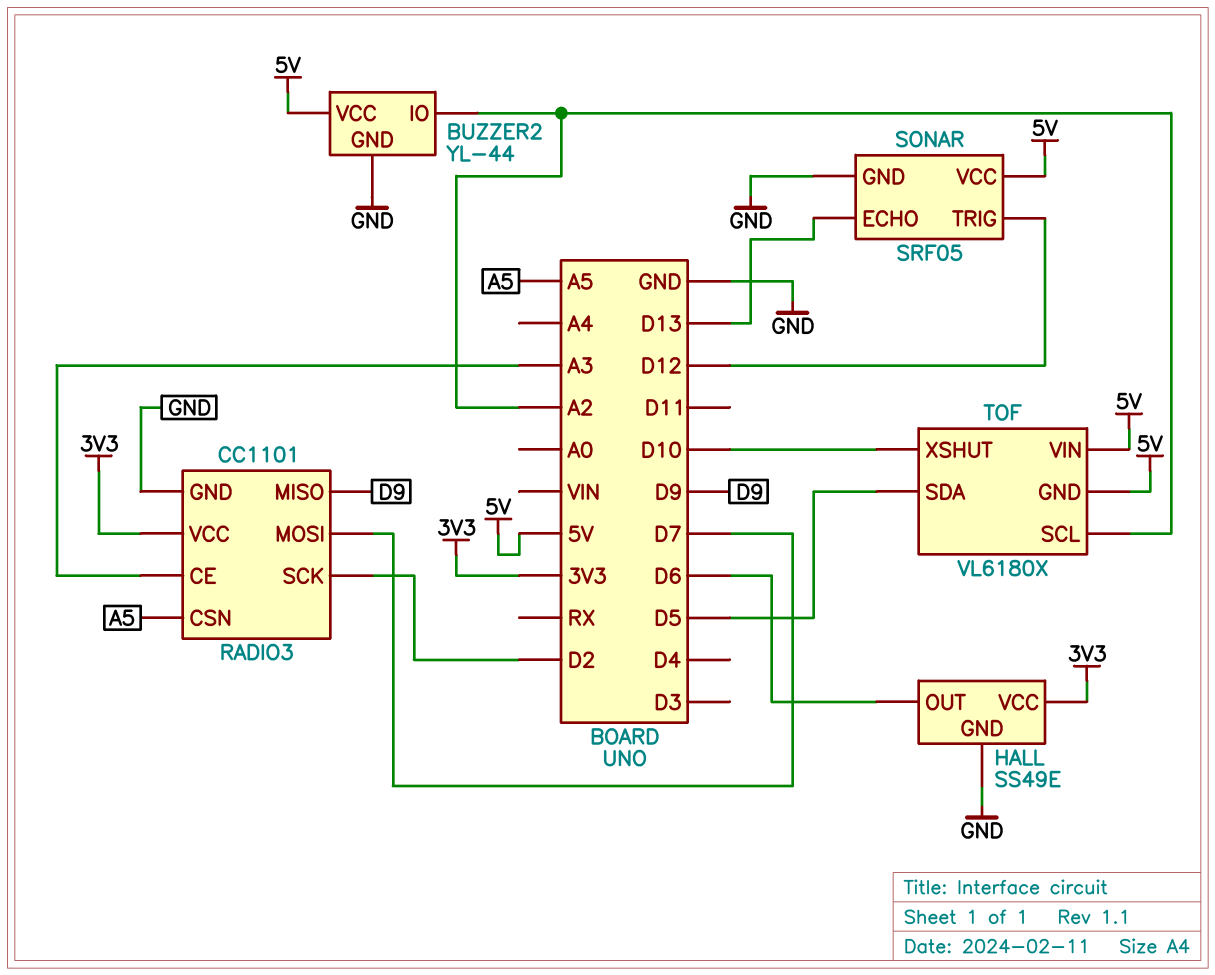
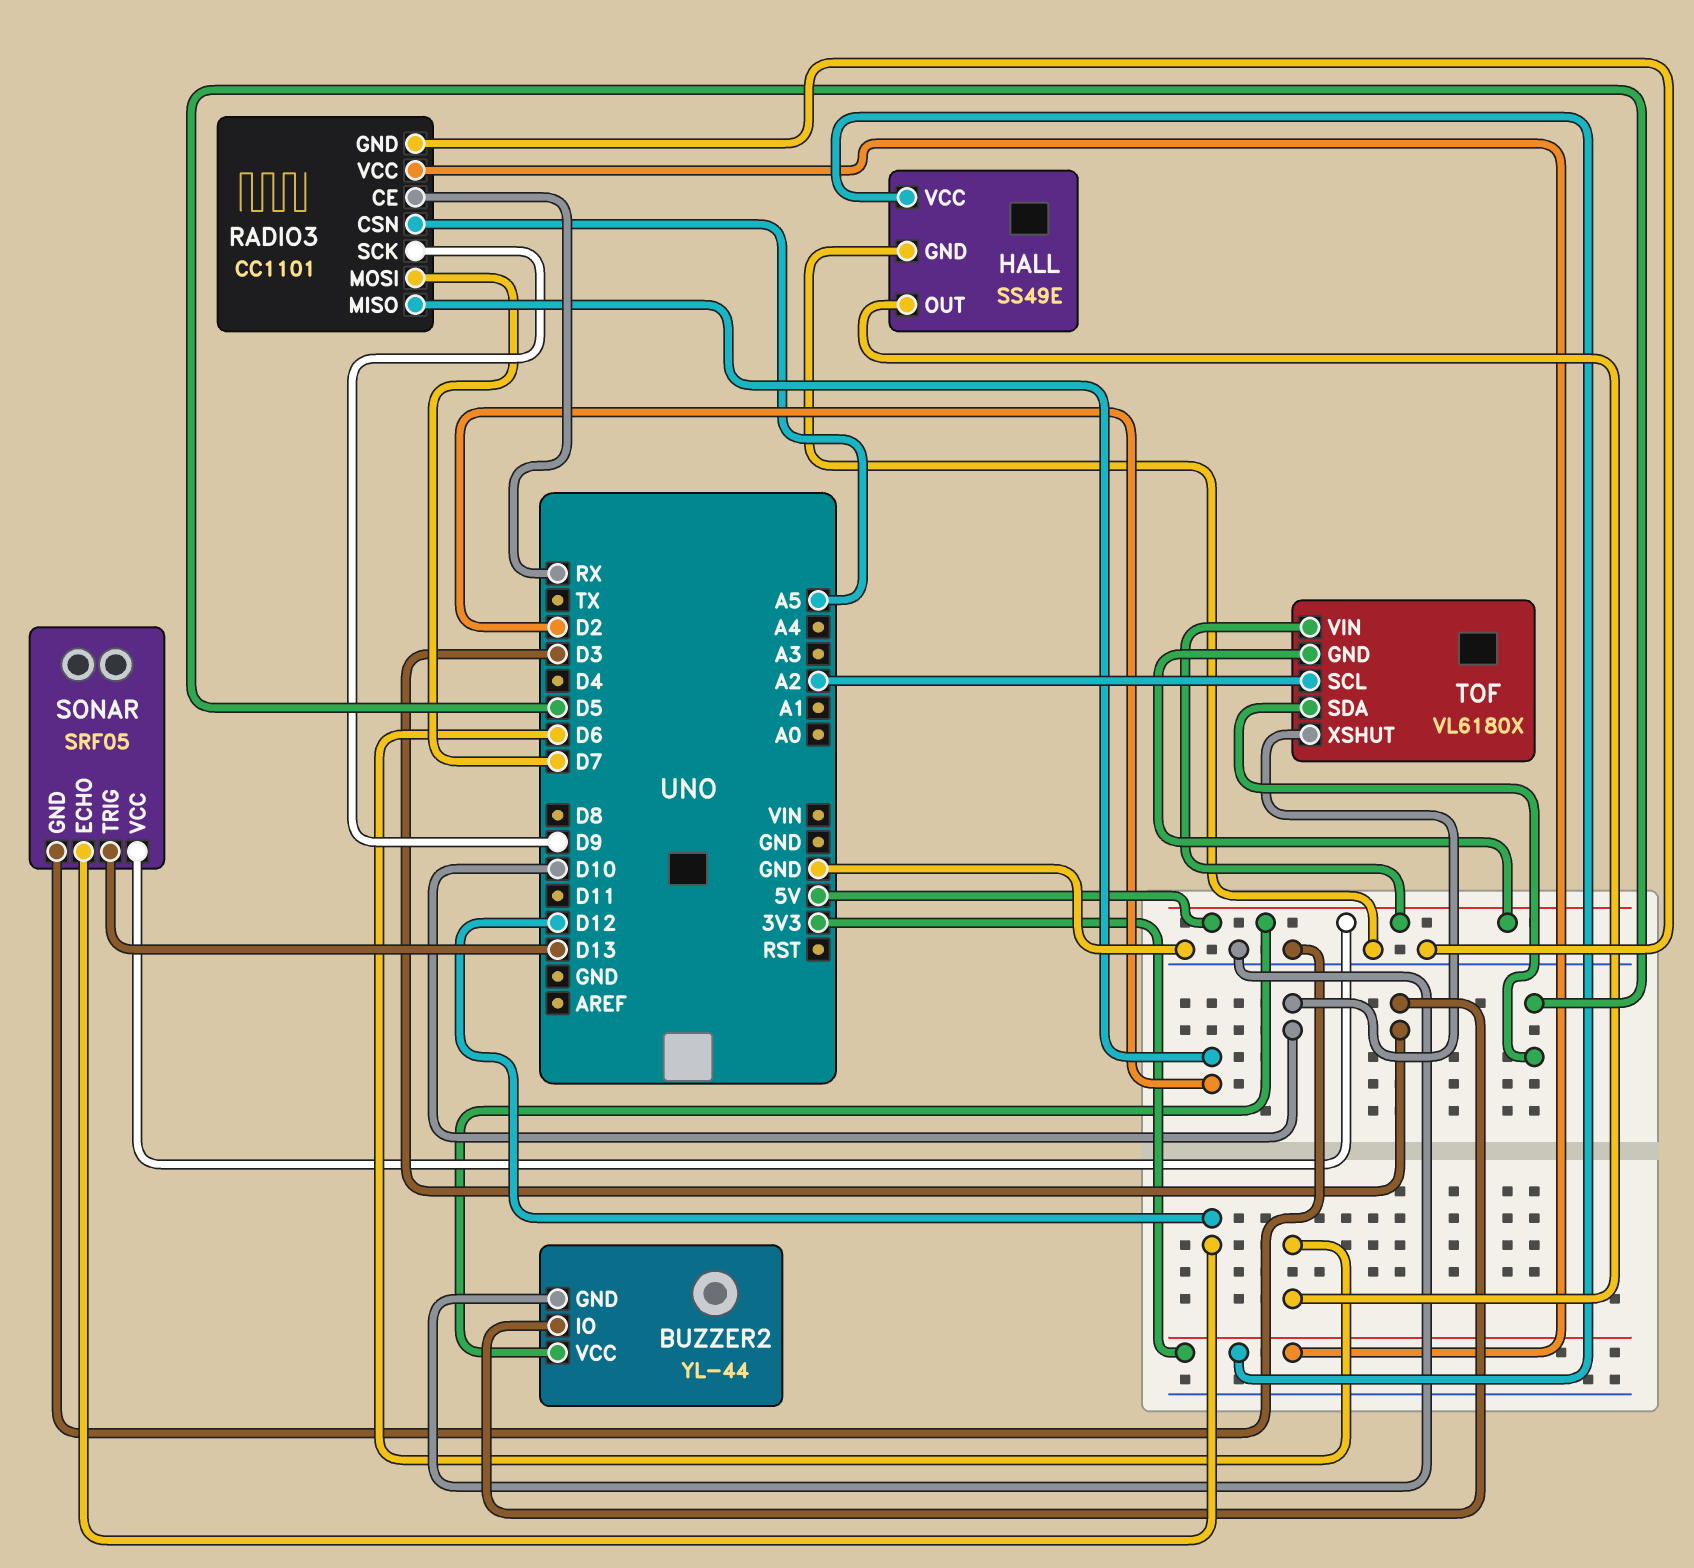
BUZZER2 pin IO: A2 -> D3
RADIO3 pin CE: A3 -> RX
RADIO3 pin MISO: D9 -> D2
RADIO3 pin SCK: D2 -> D9
SONAR pin ECHO: D13 -> D12
SONAR pin TRIG: D12 -> D13

